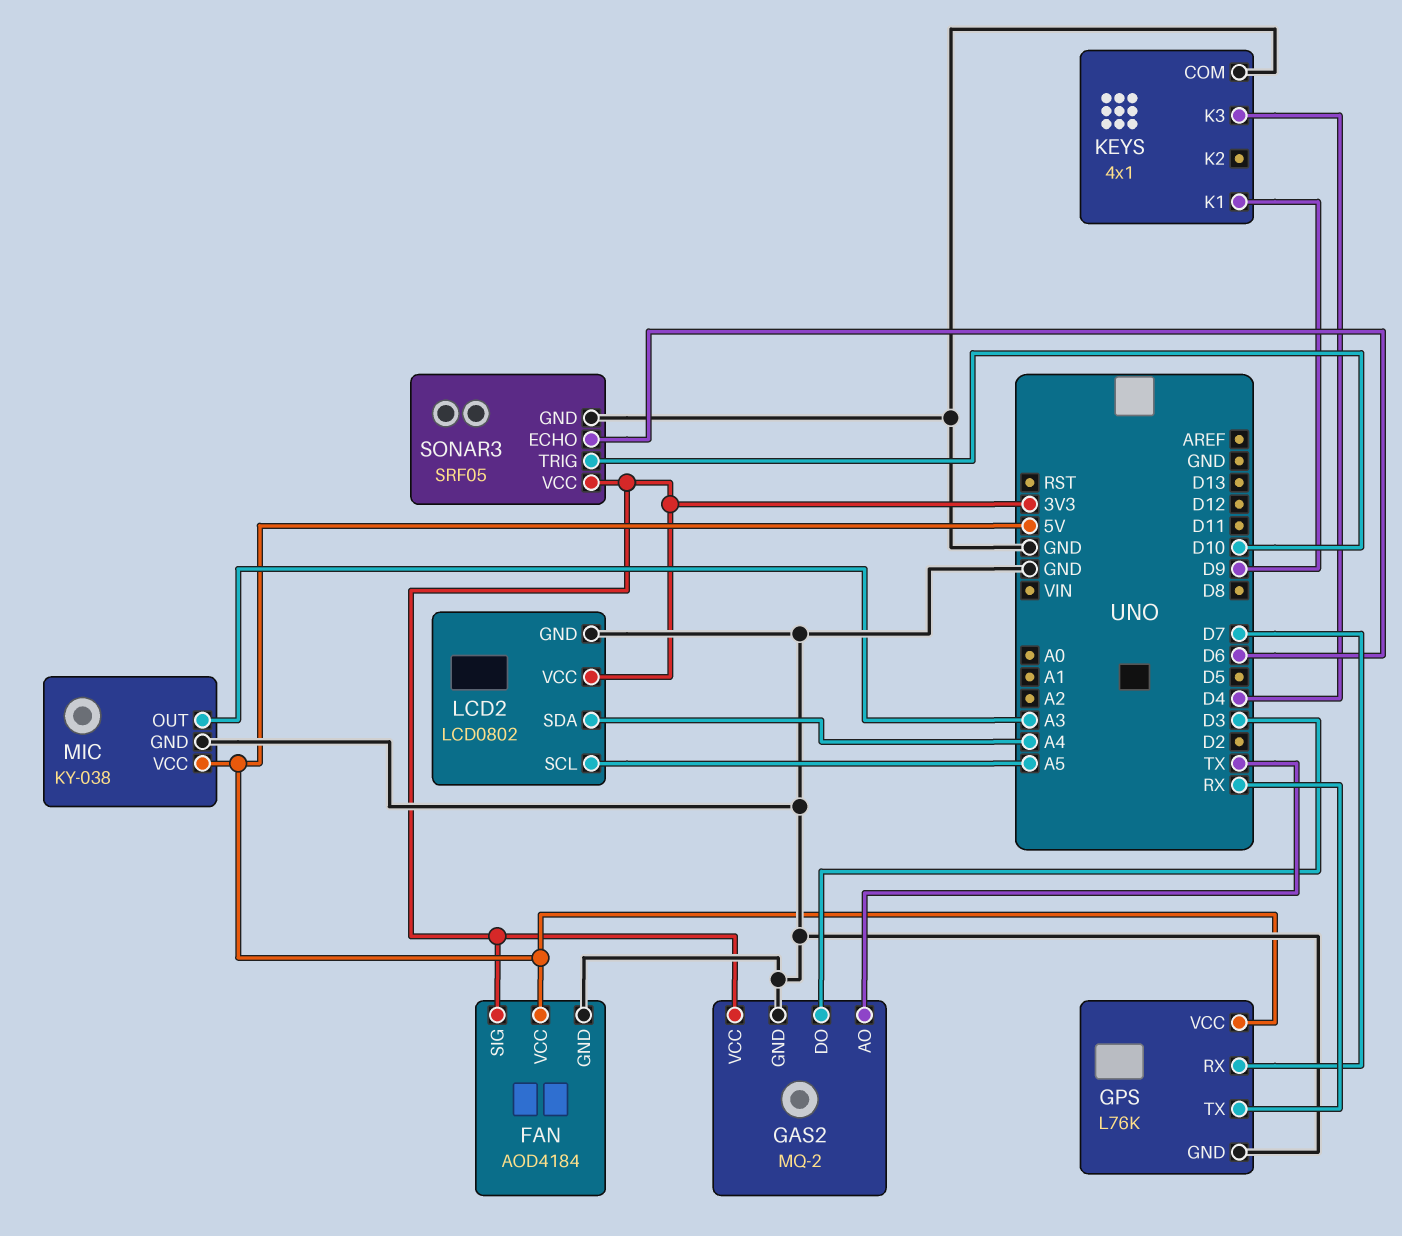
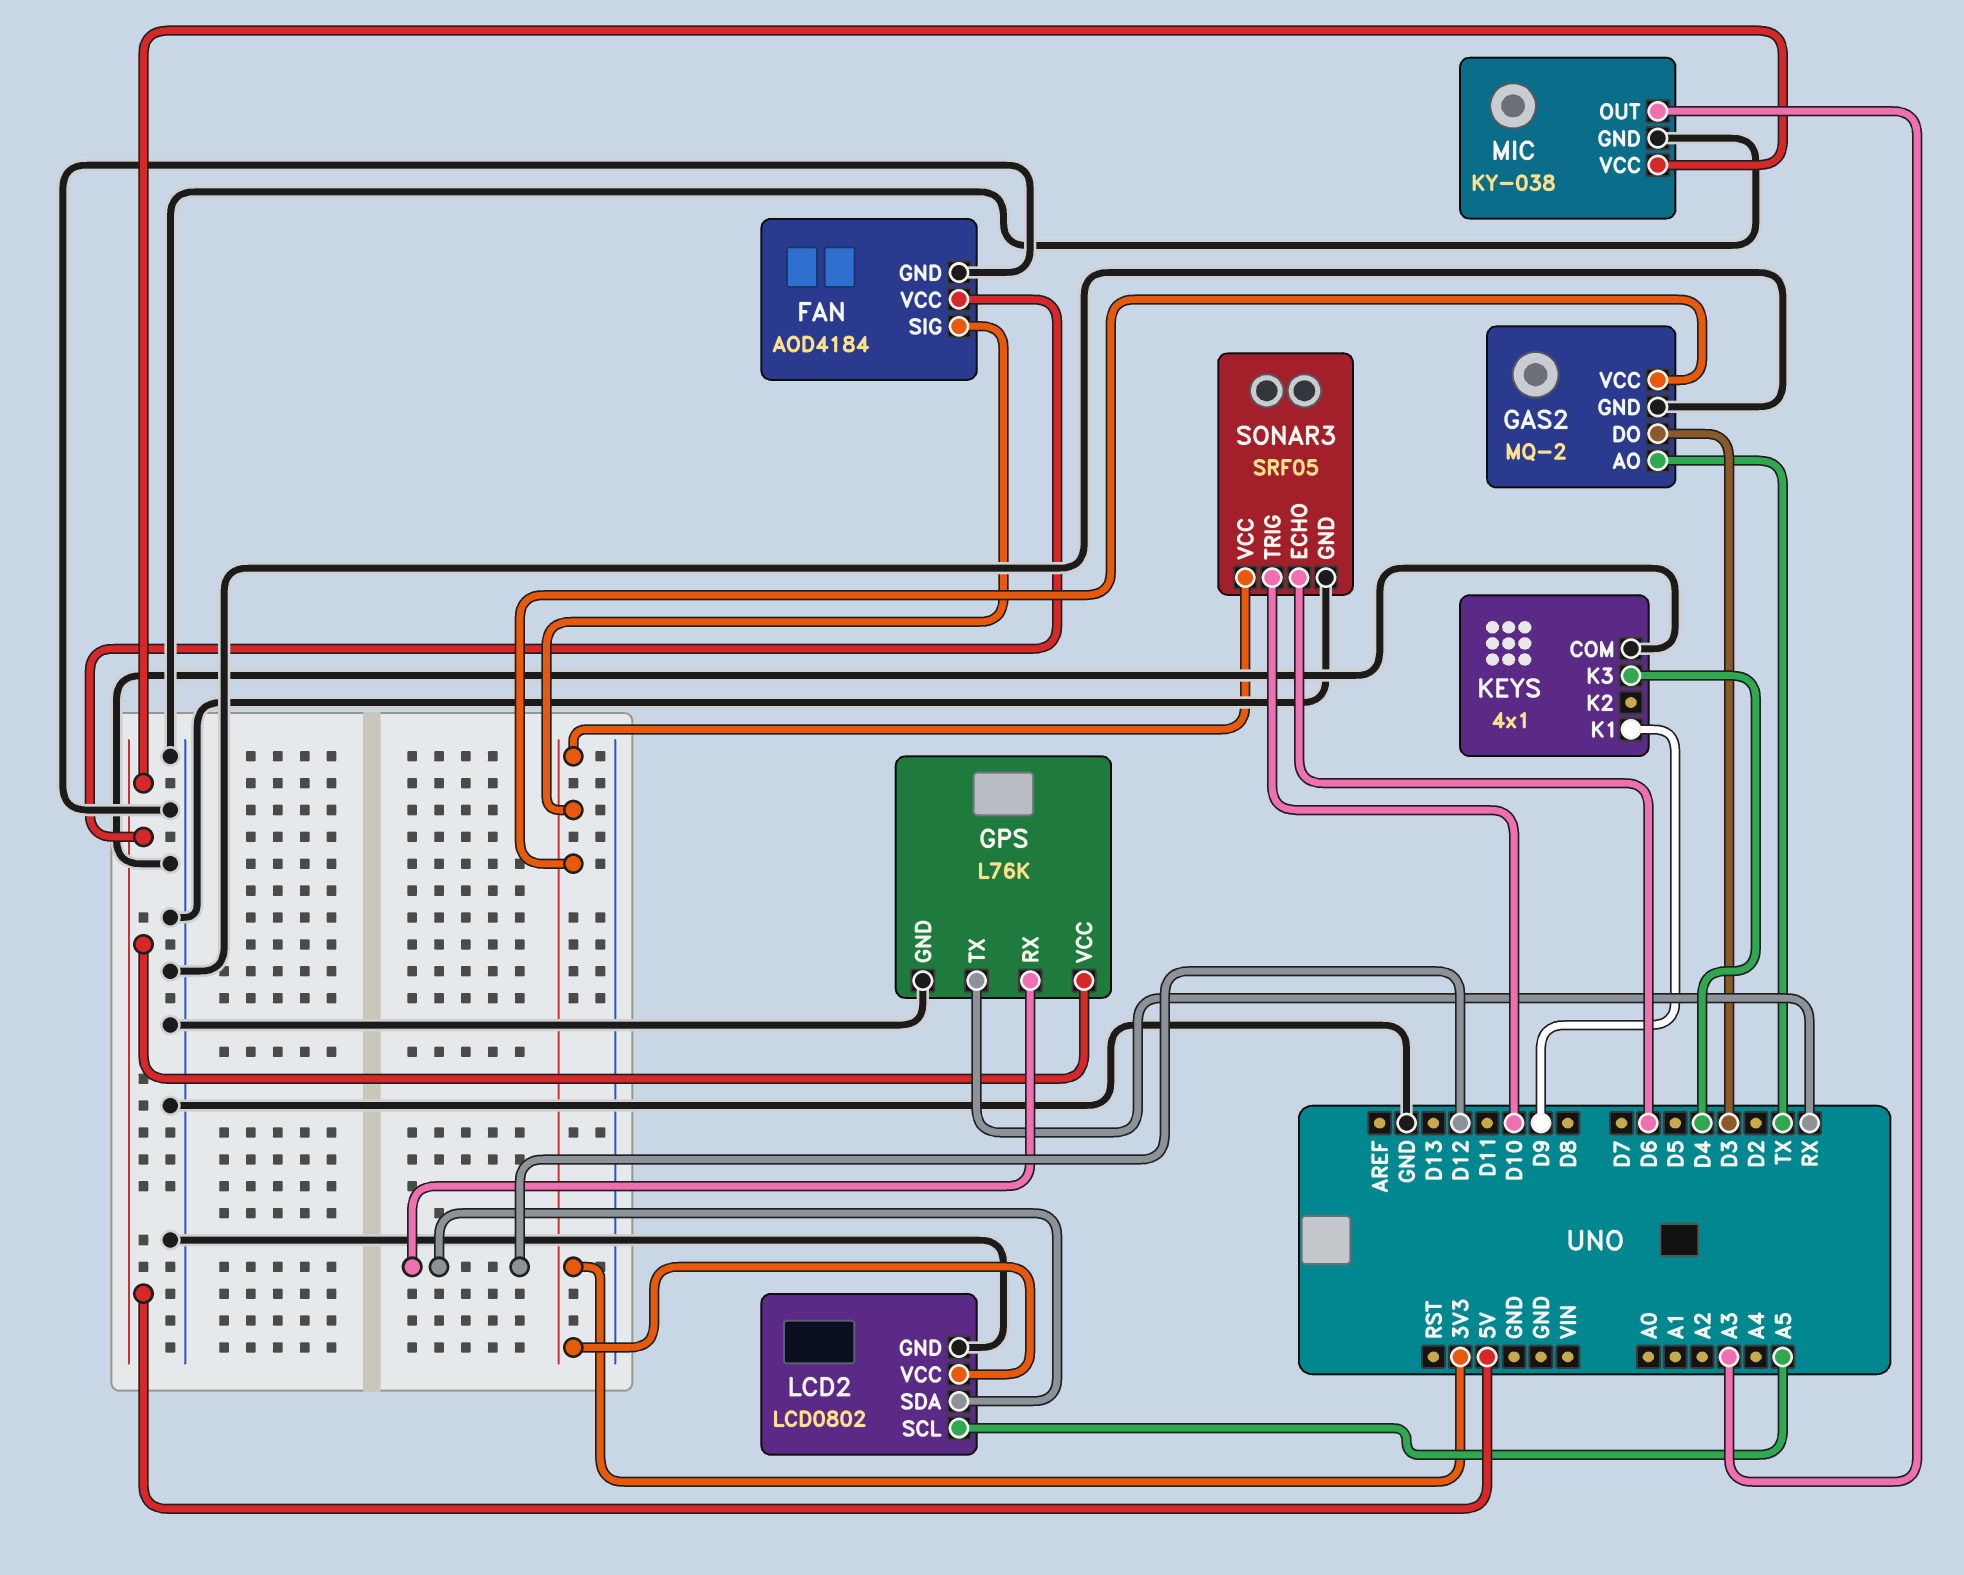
GPS pin RX: D7 -> D12
LCD2 pin SDA: A4 -> D12

